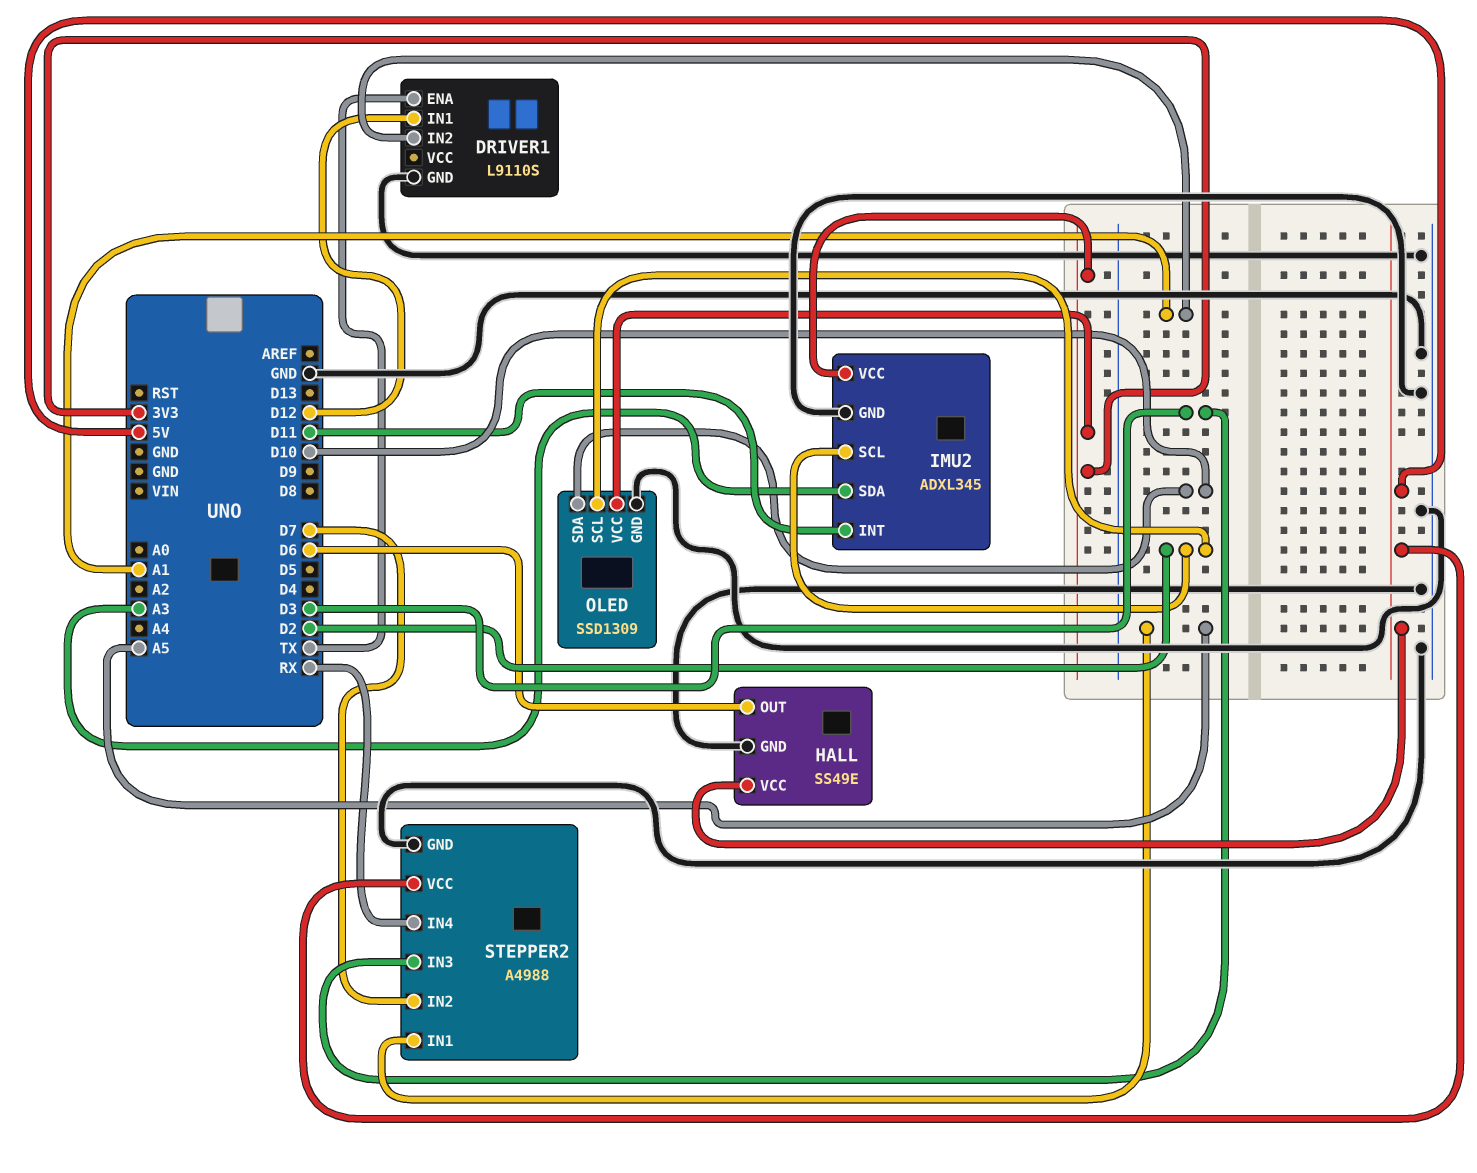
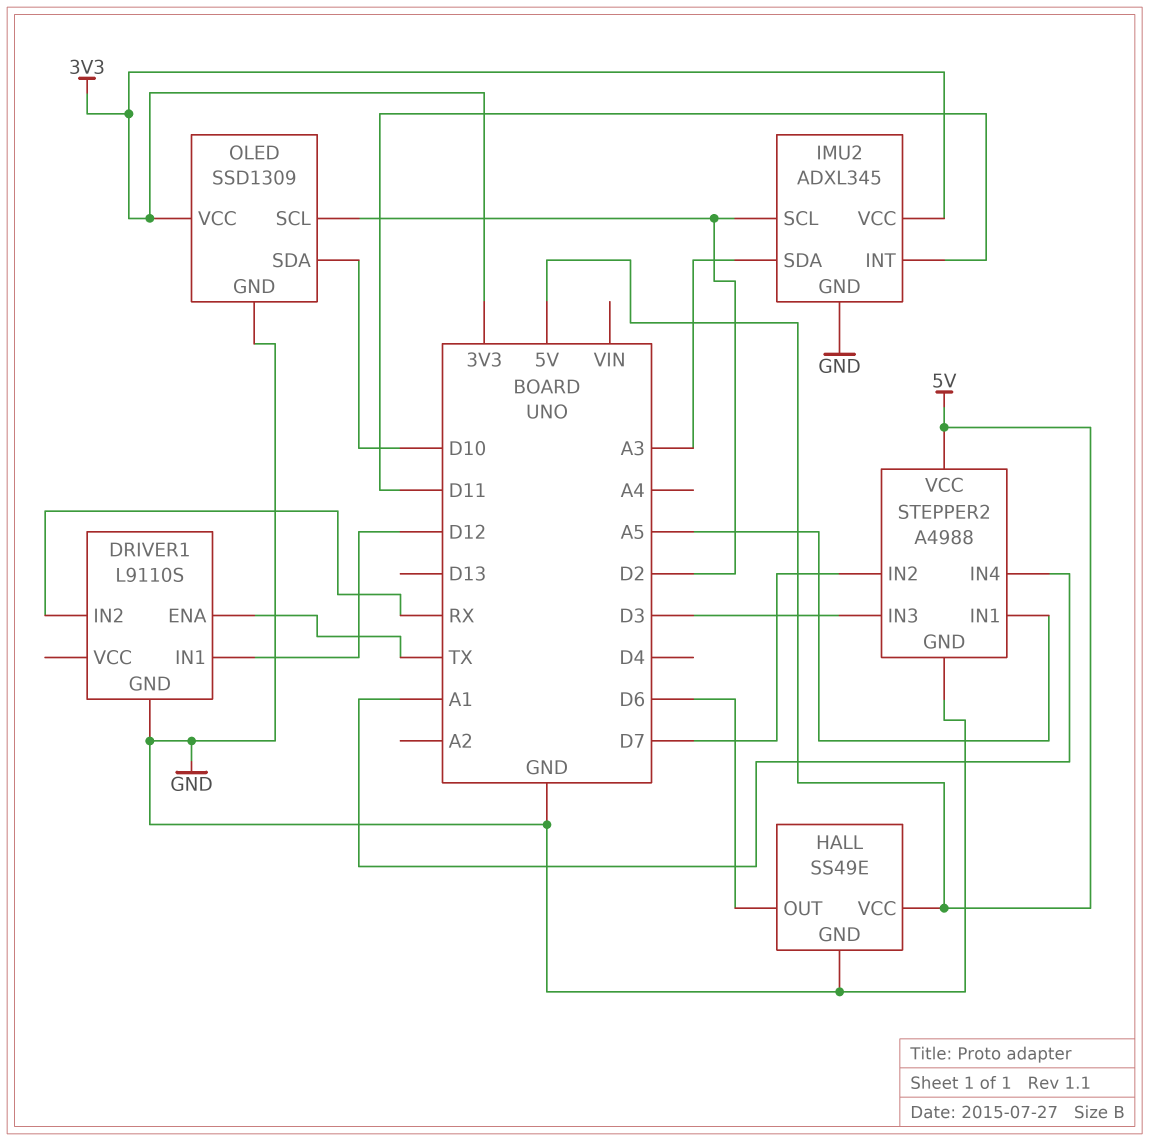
DRIVER1 pin IN2: A1 -> RX
STEPPER2 pin IN4: RX -> A1

